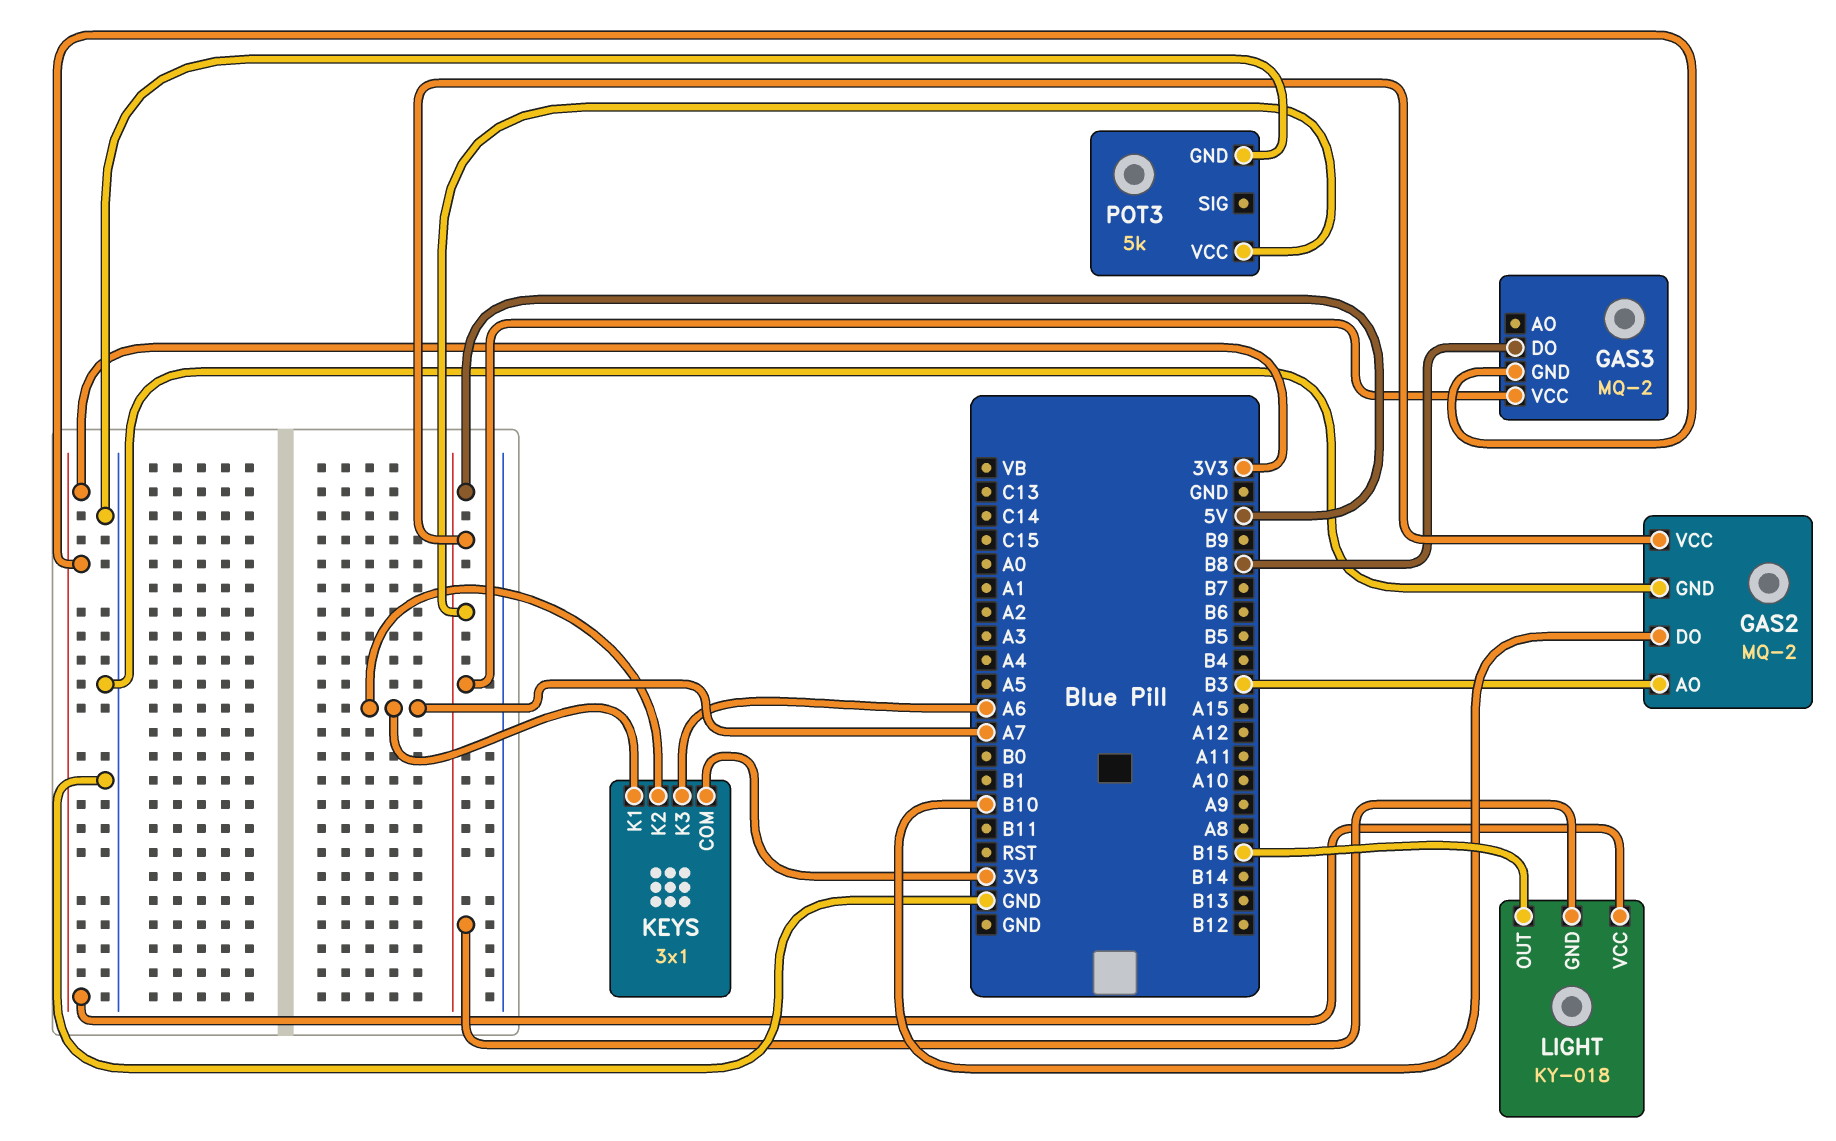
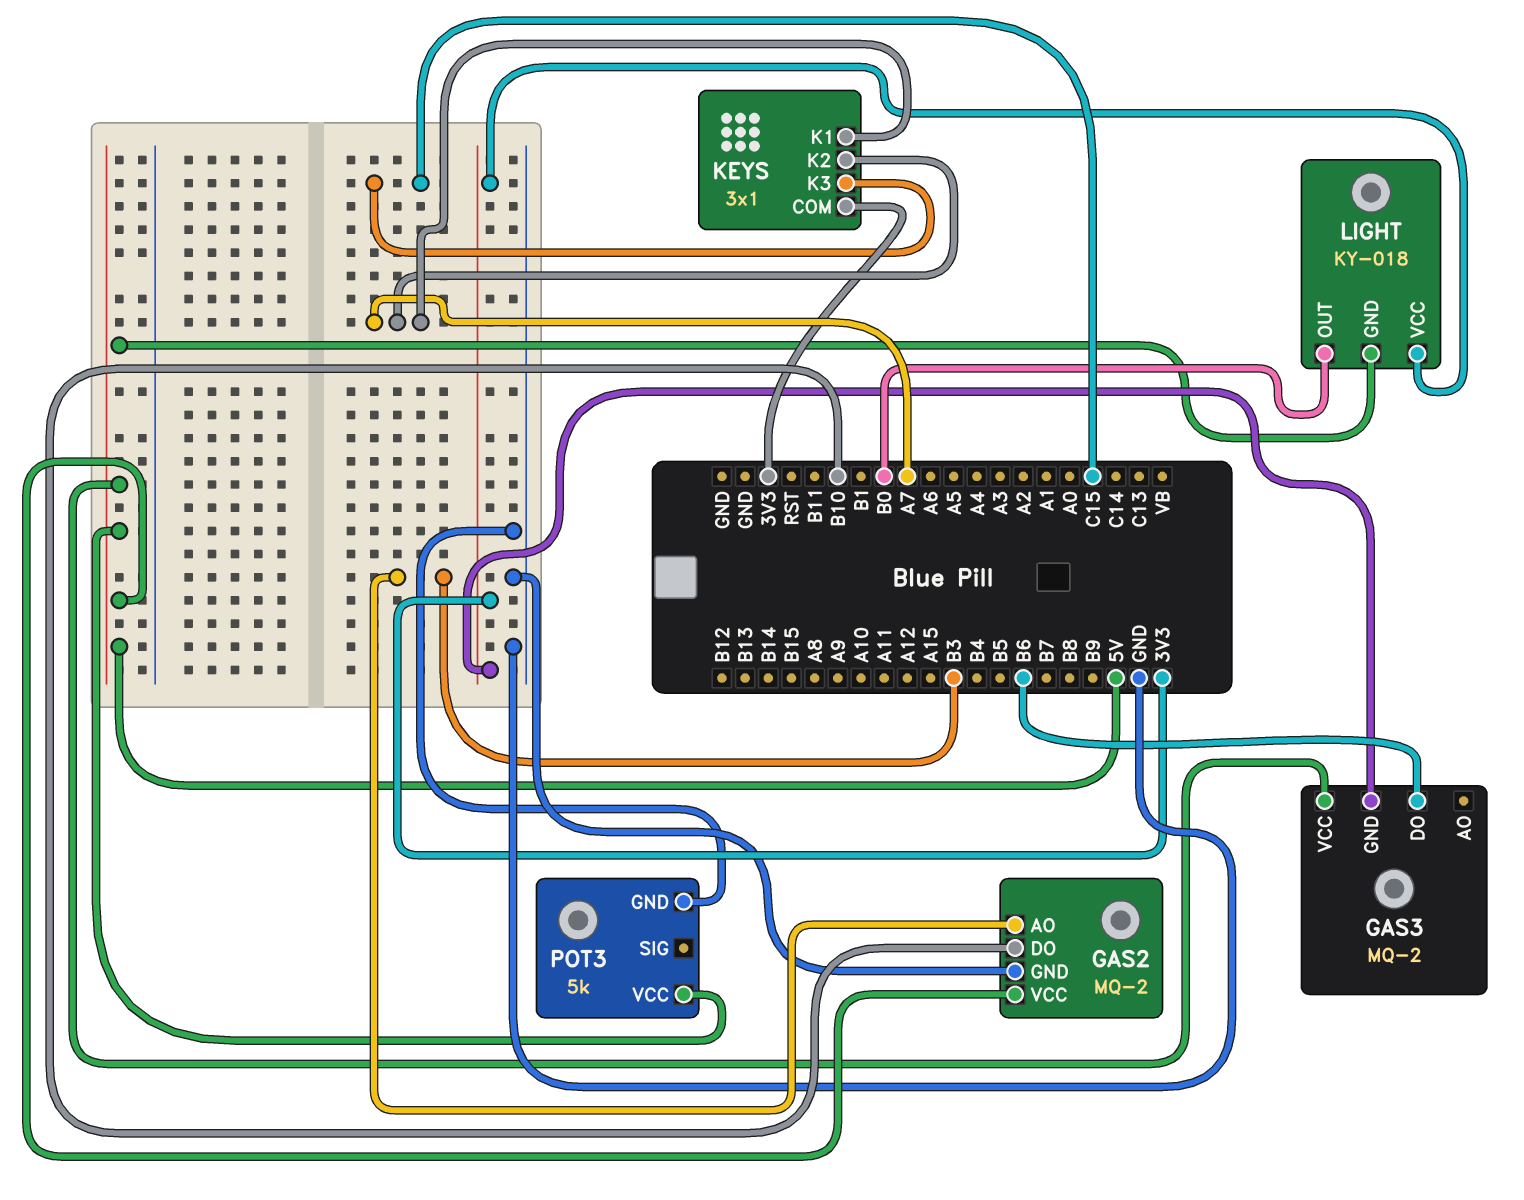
GAS3 pin DO: B8 -> B6
KEYS pin K3: A6 -> C15
LIGHT pin OUT: B15 -> B0

